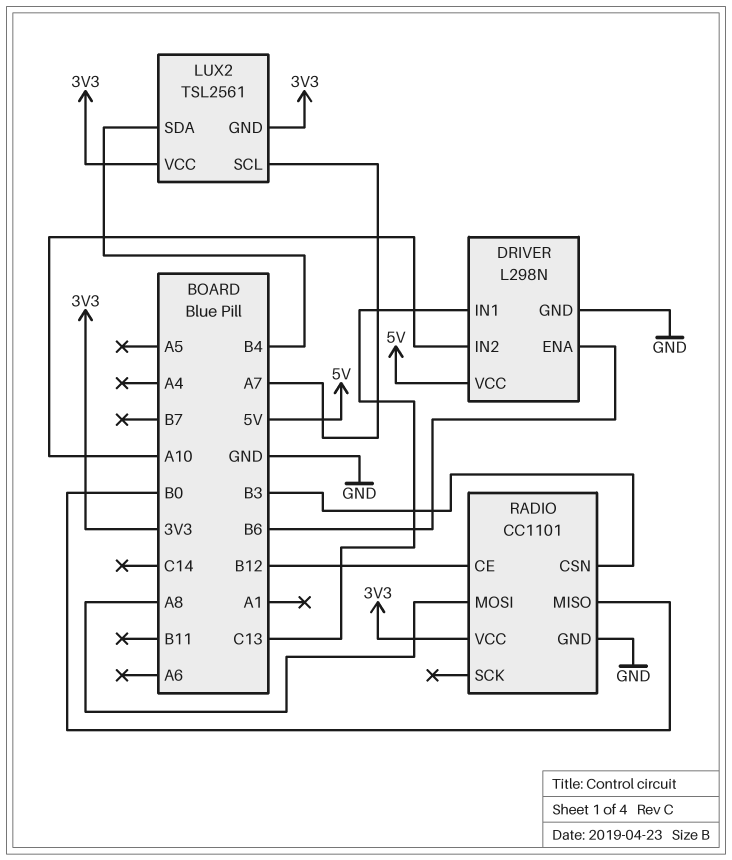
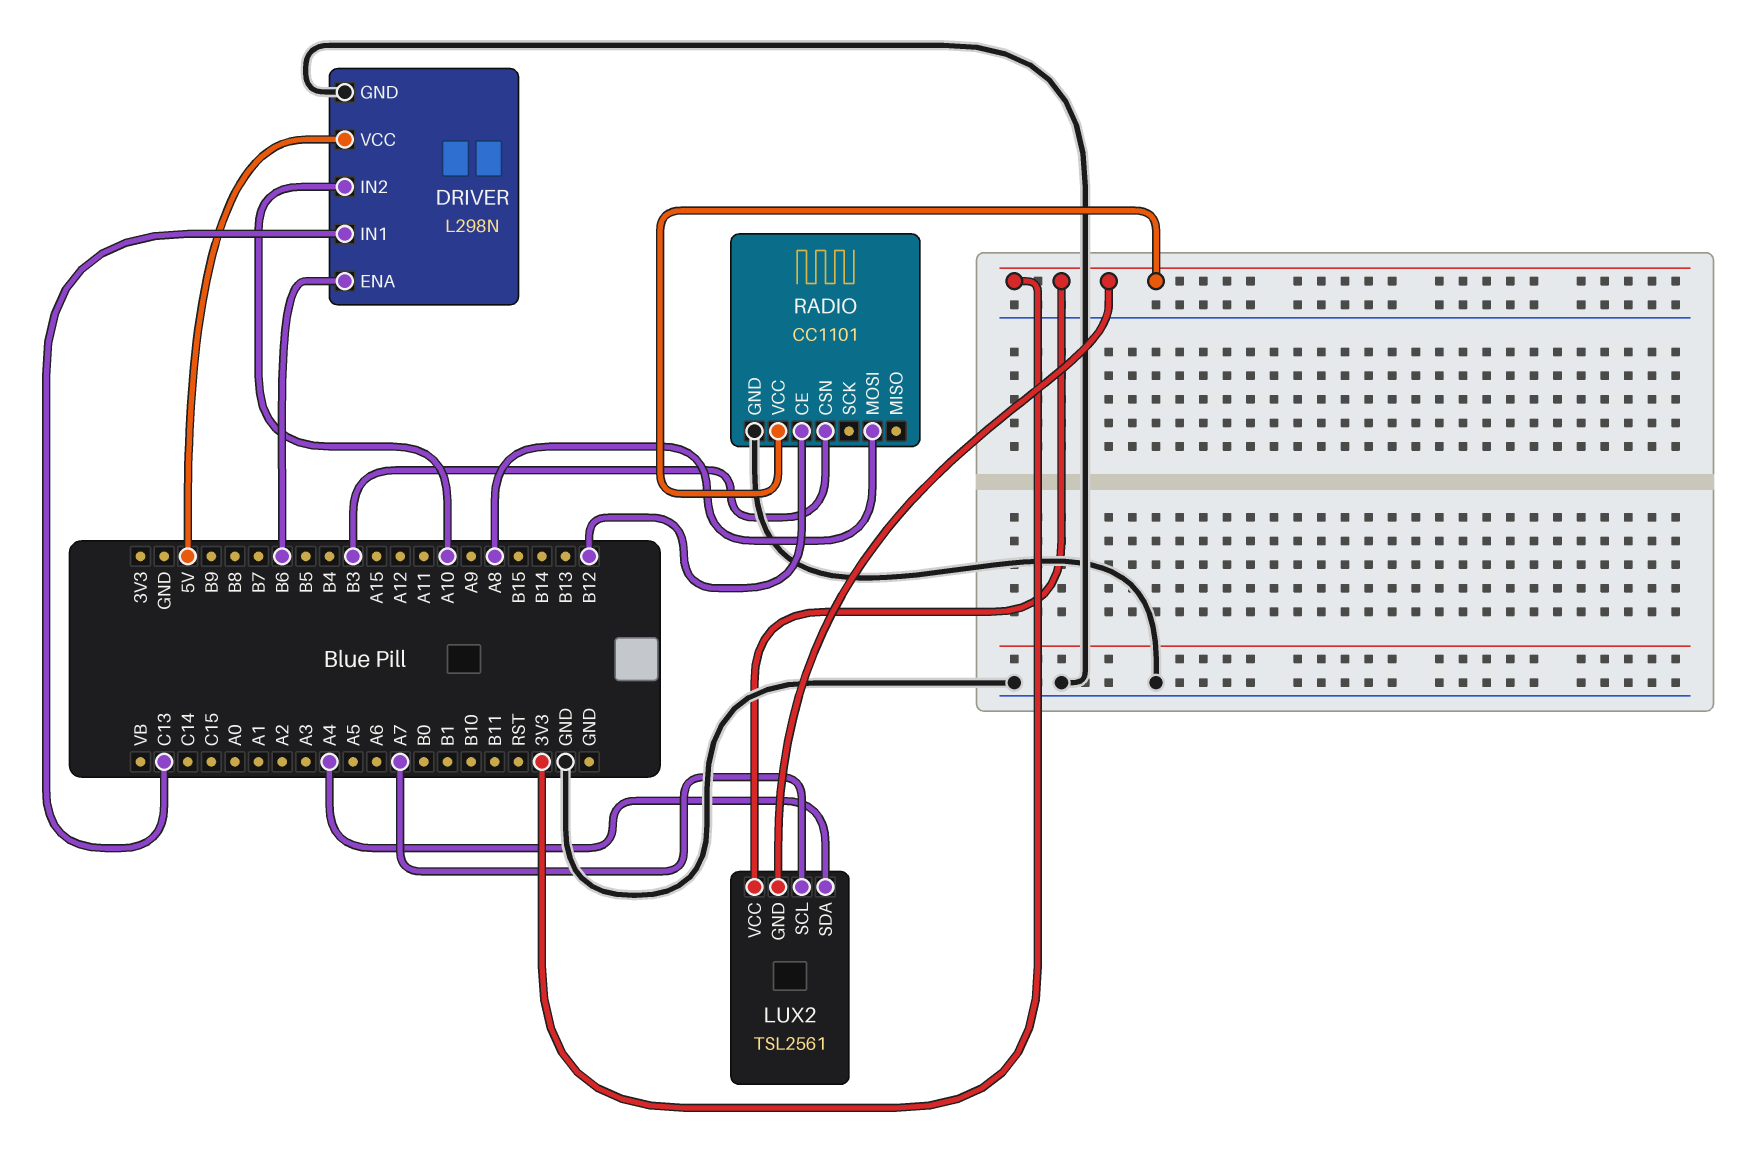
LUX2 pin SDA: B4 -> A4
RADIO pin MISO: B0 -> none

